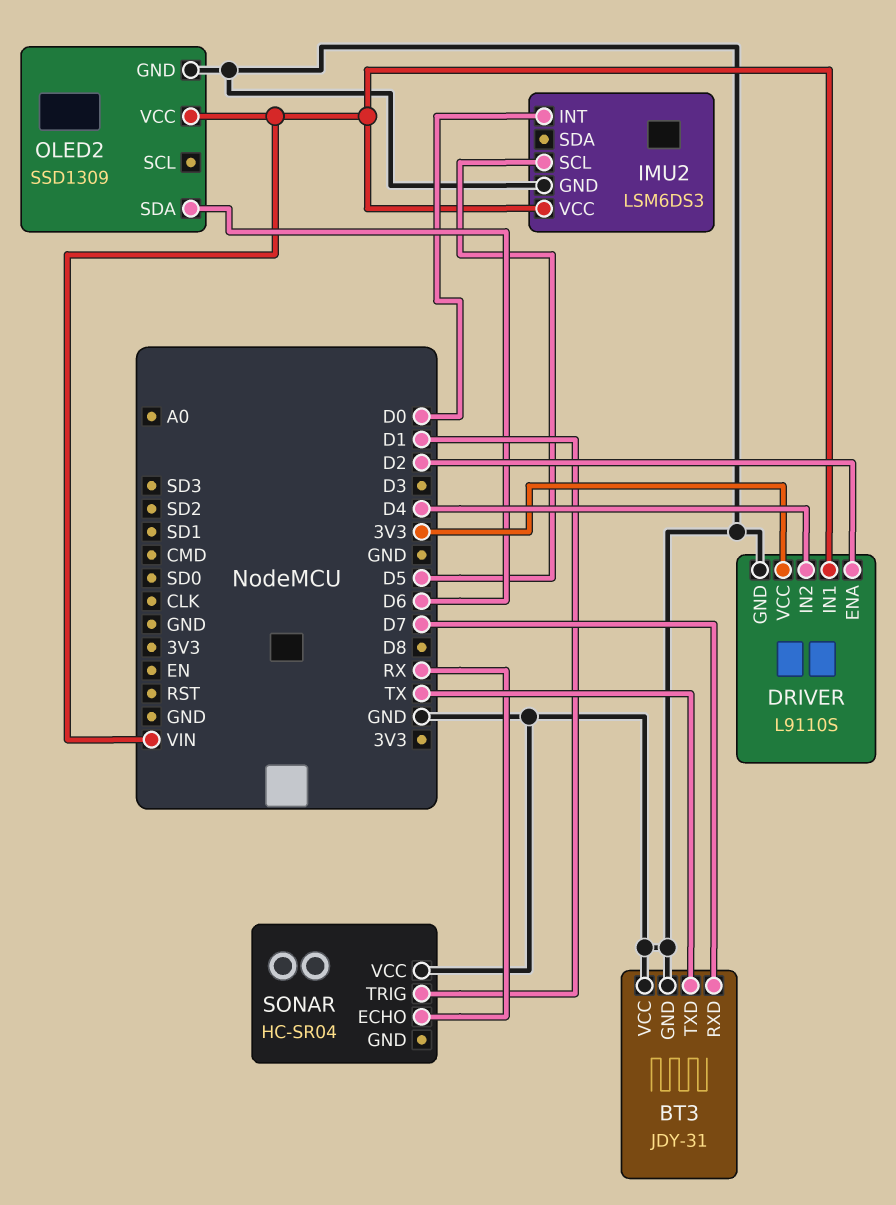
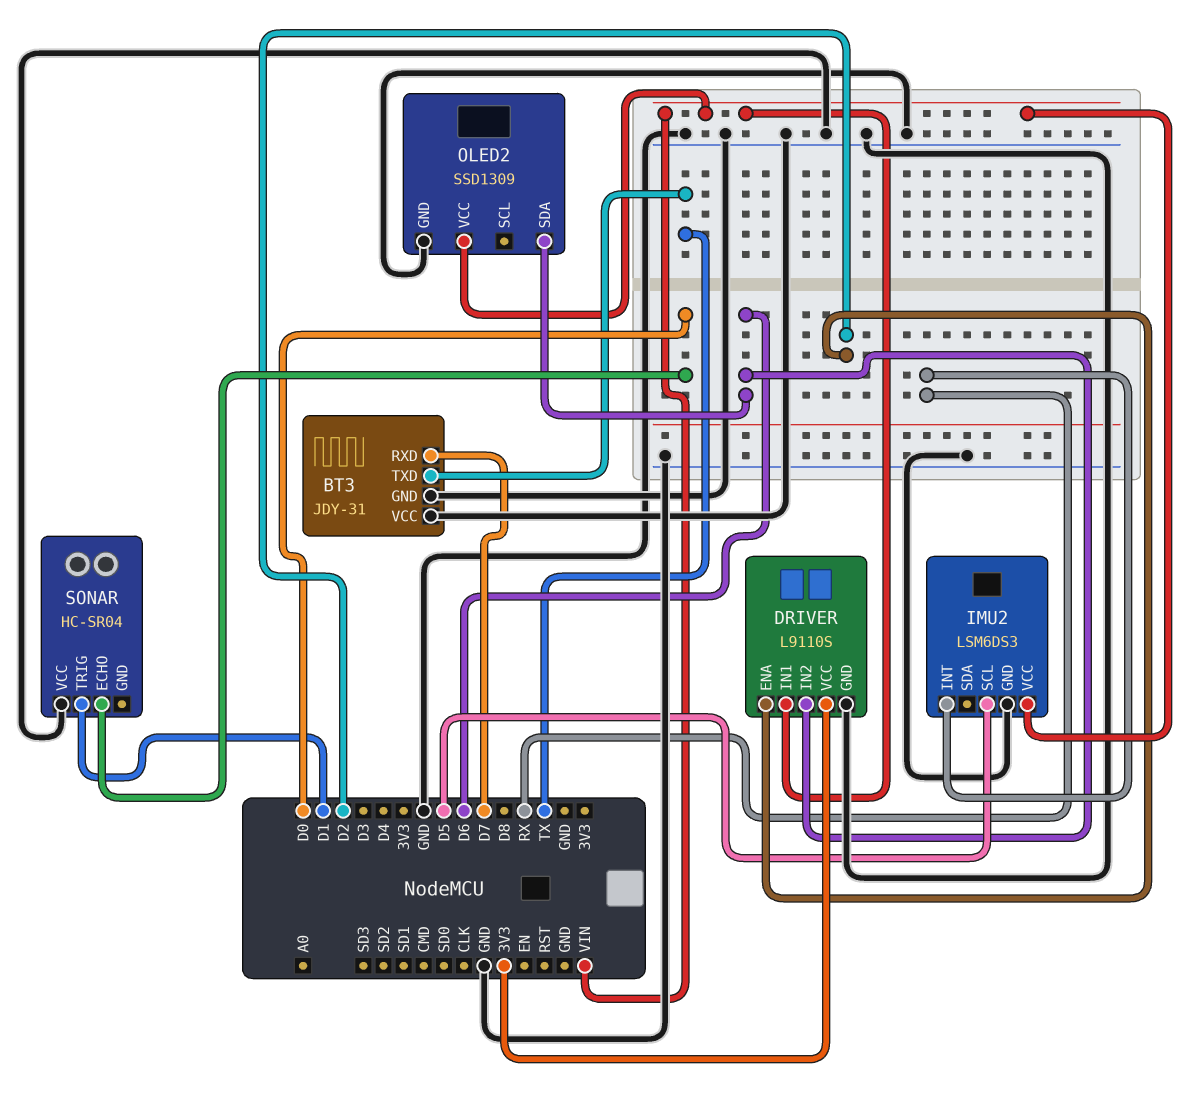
DRIVER pin IN2: D4 -> D6
IMU2 pin INT: D0 -> RX
SONAR pin ECHO: RX -> D0

